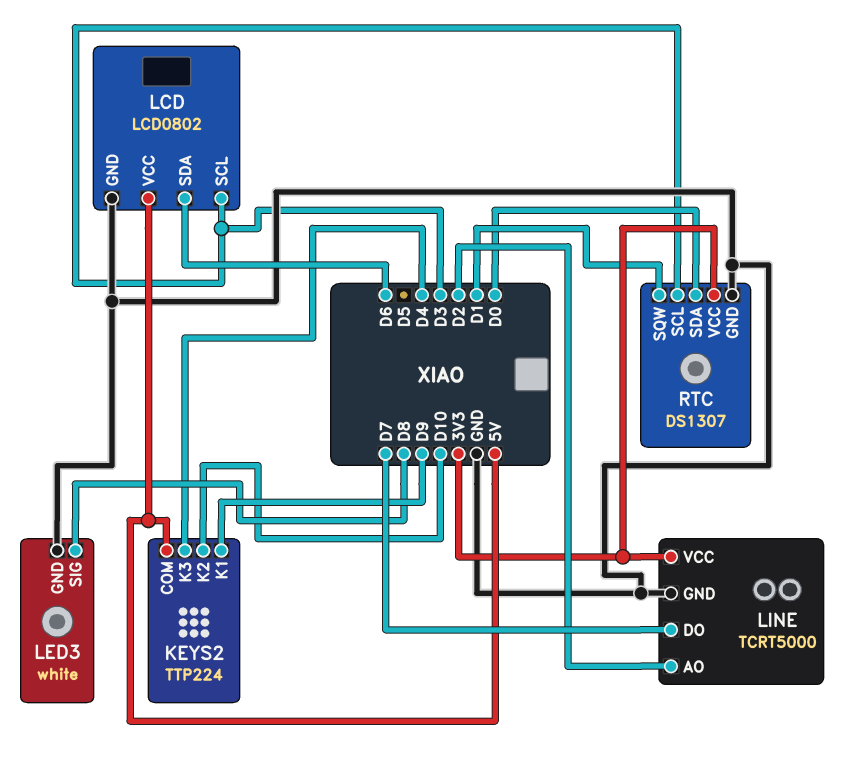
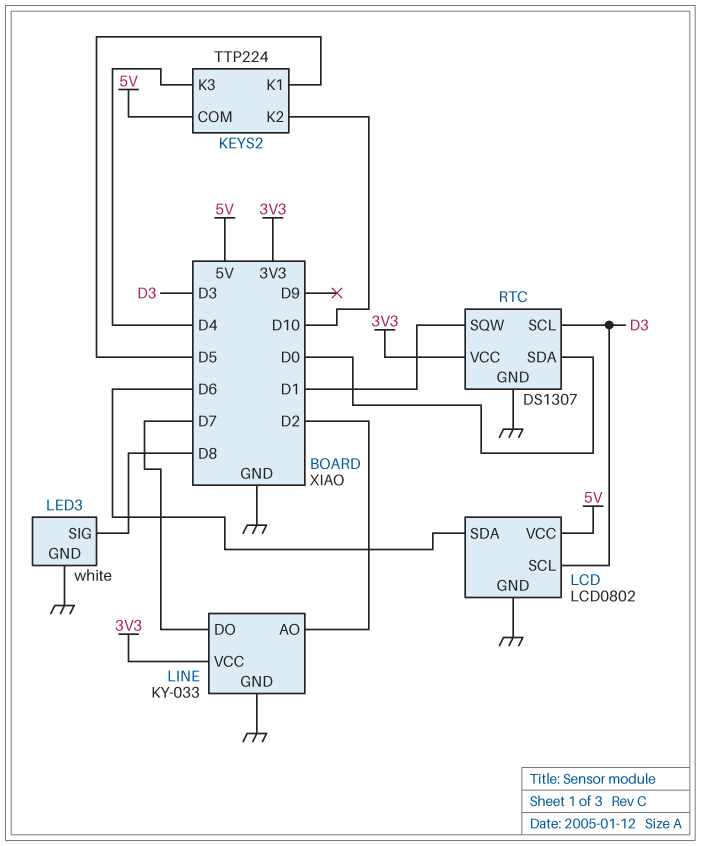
KEYS2 pin K1: D9 -> D5
LINE: TCRT5000 -> KY-033

